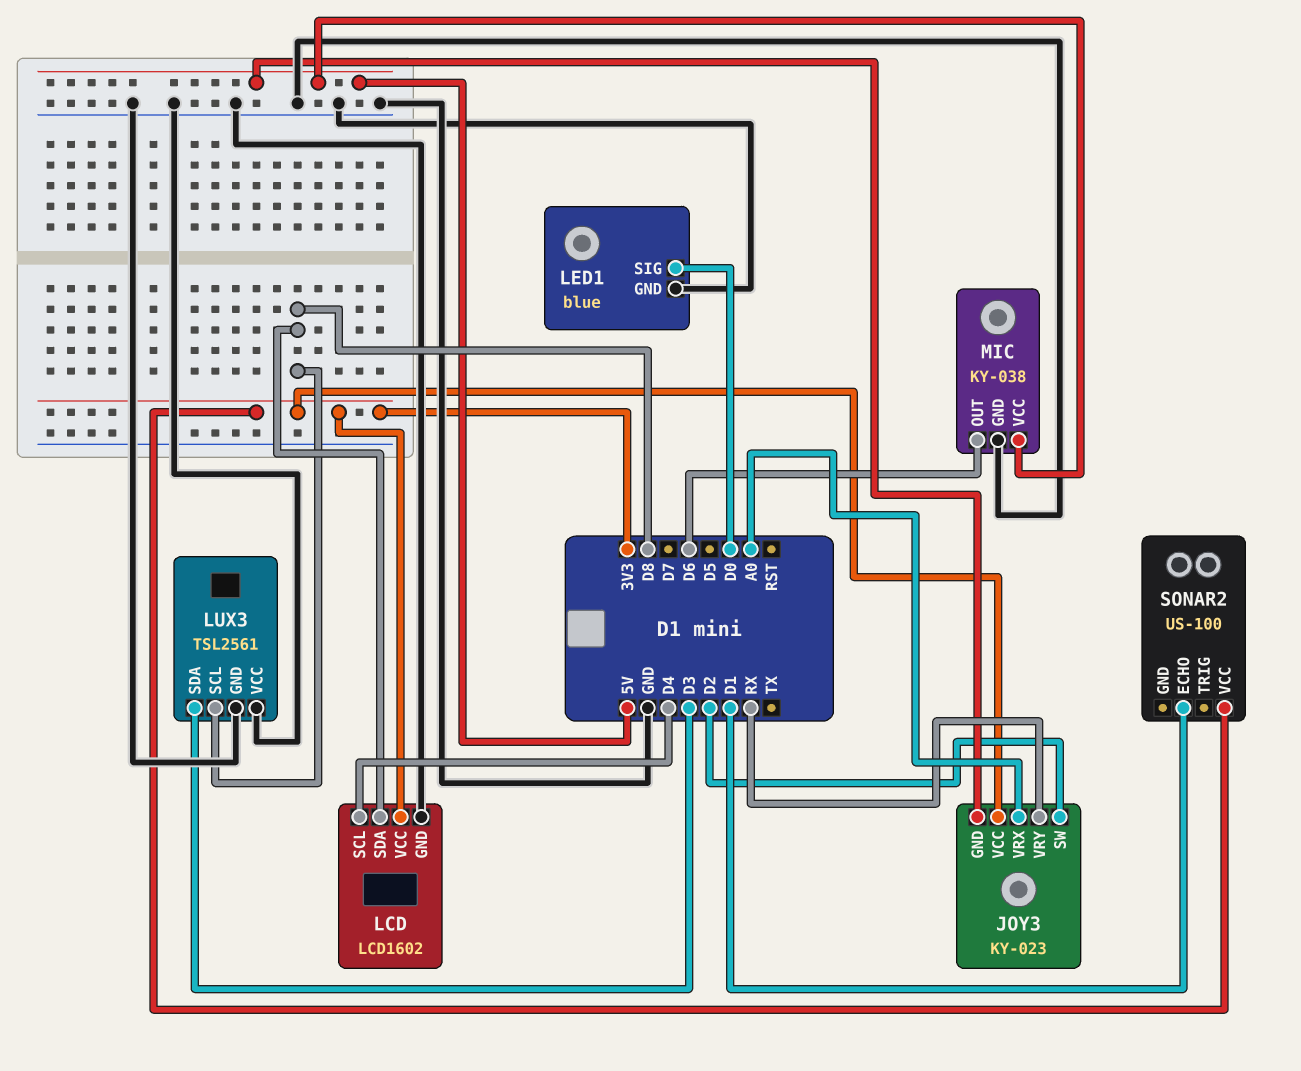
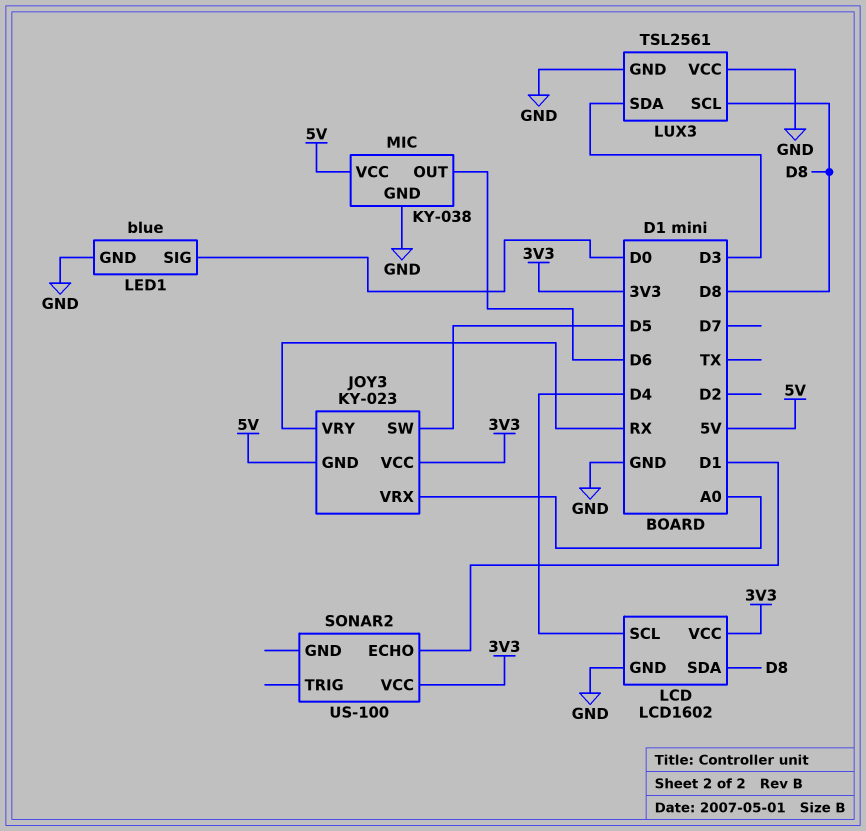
JOY3 pin SW: D2 -> D5

